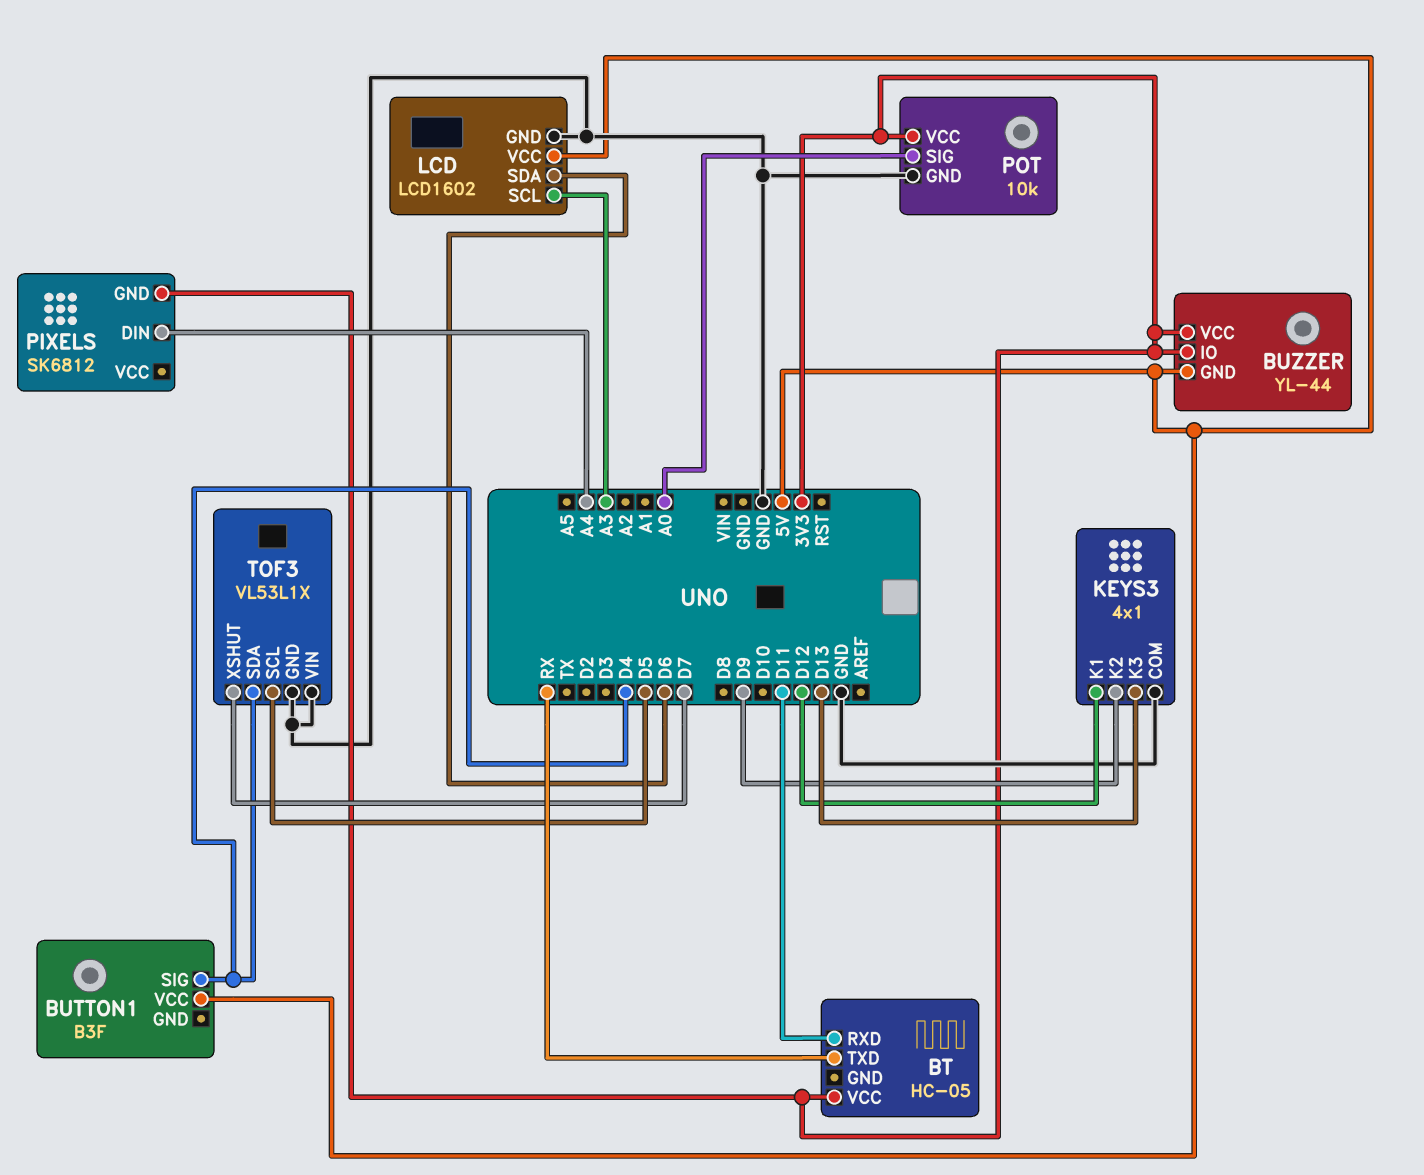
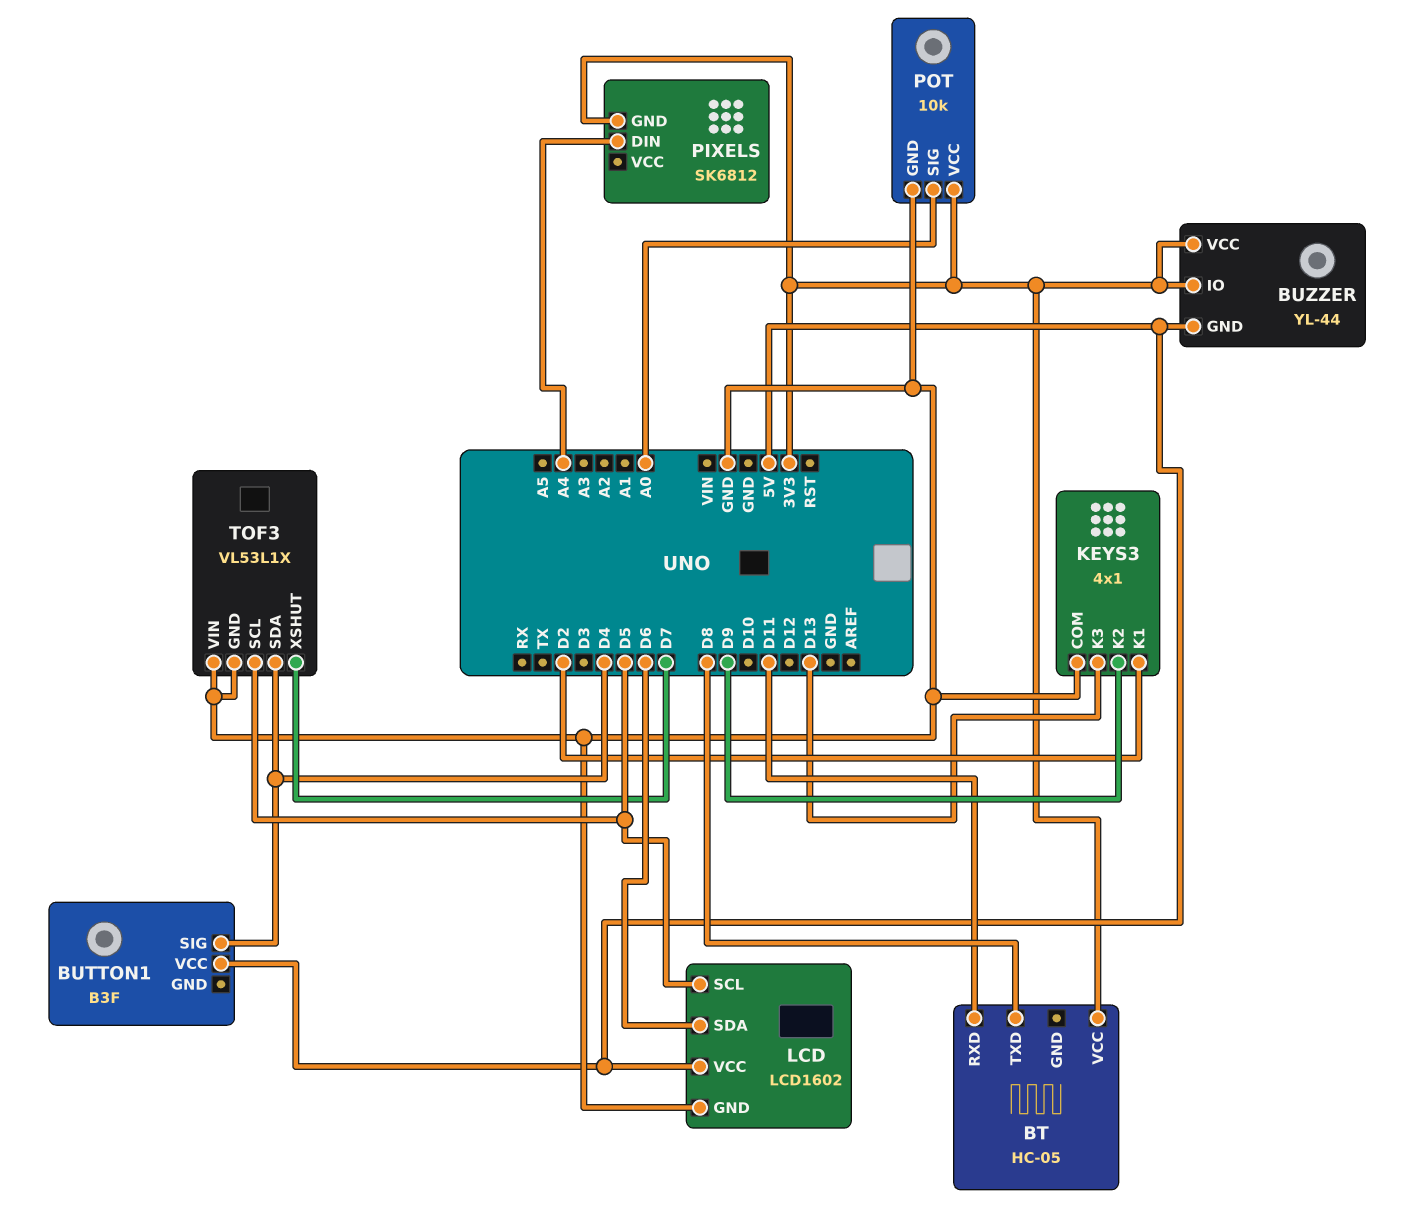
BT pin TXD: RX -> D8
KEYS3 pin K1: D12 -> D2
LCD pin SCL: A3 -> D5

